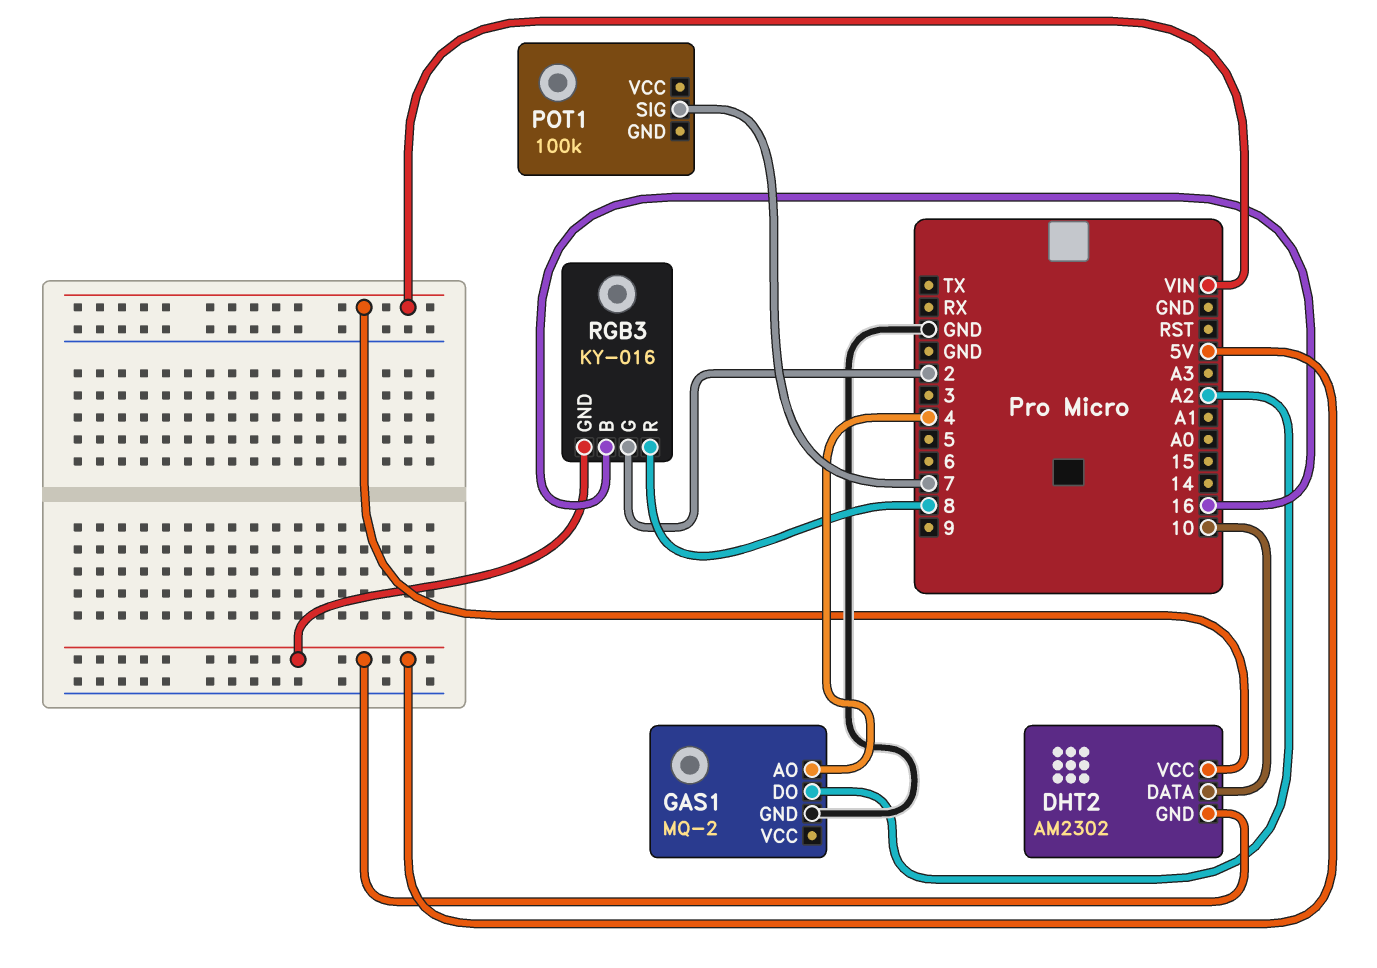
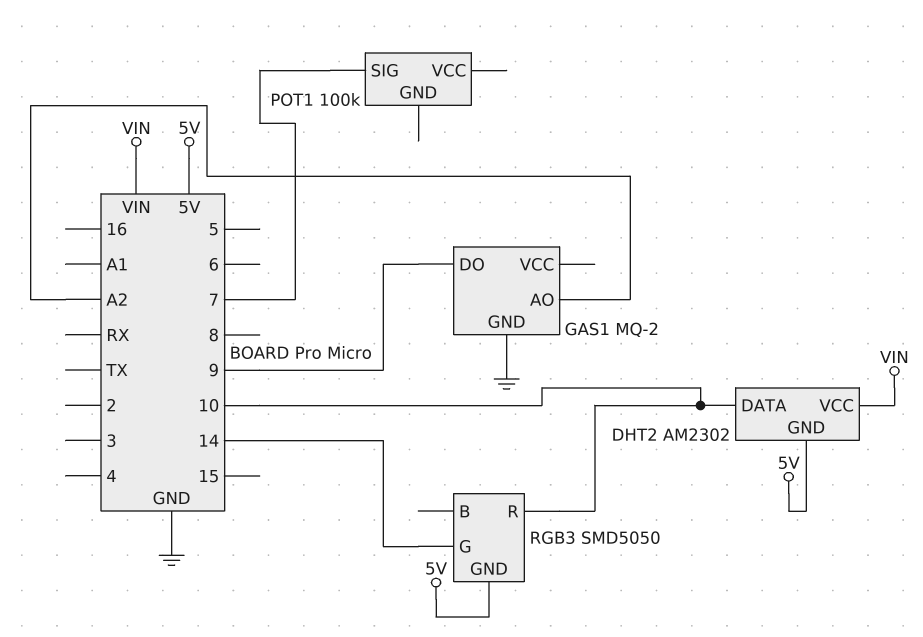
GAS1 pin AO: 4 -> A2
GAS1 pin DO: A2 -> 9
RGB3: KY-016 -> SMD5050
RGB3 pin B: 16 -> none
RGB3 pin G: 2 -> 14
RGB3 pin R: 8 -> 10

